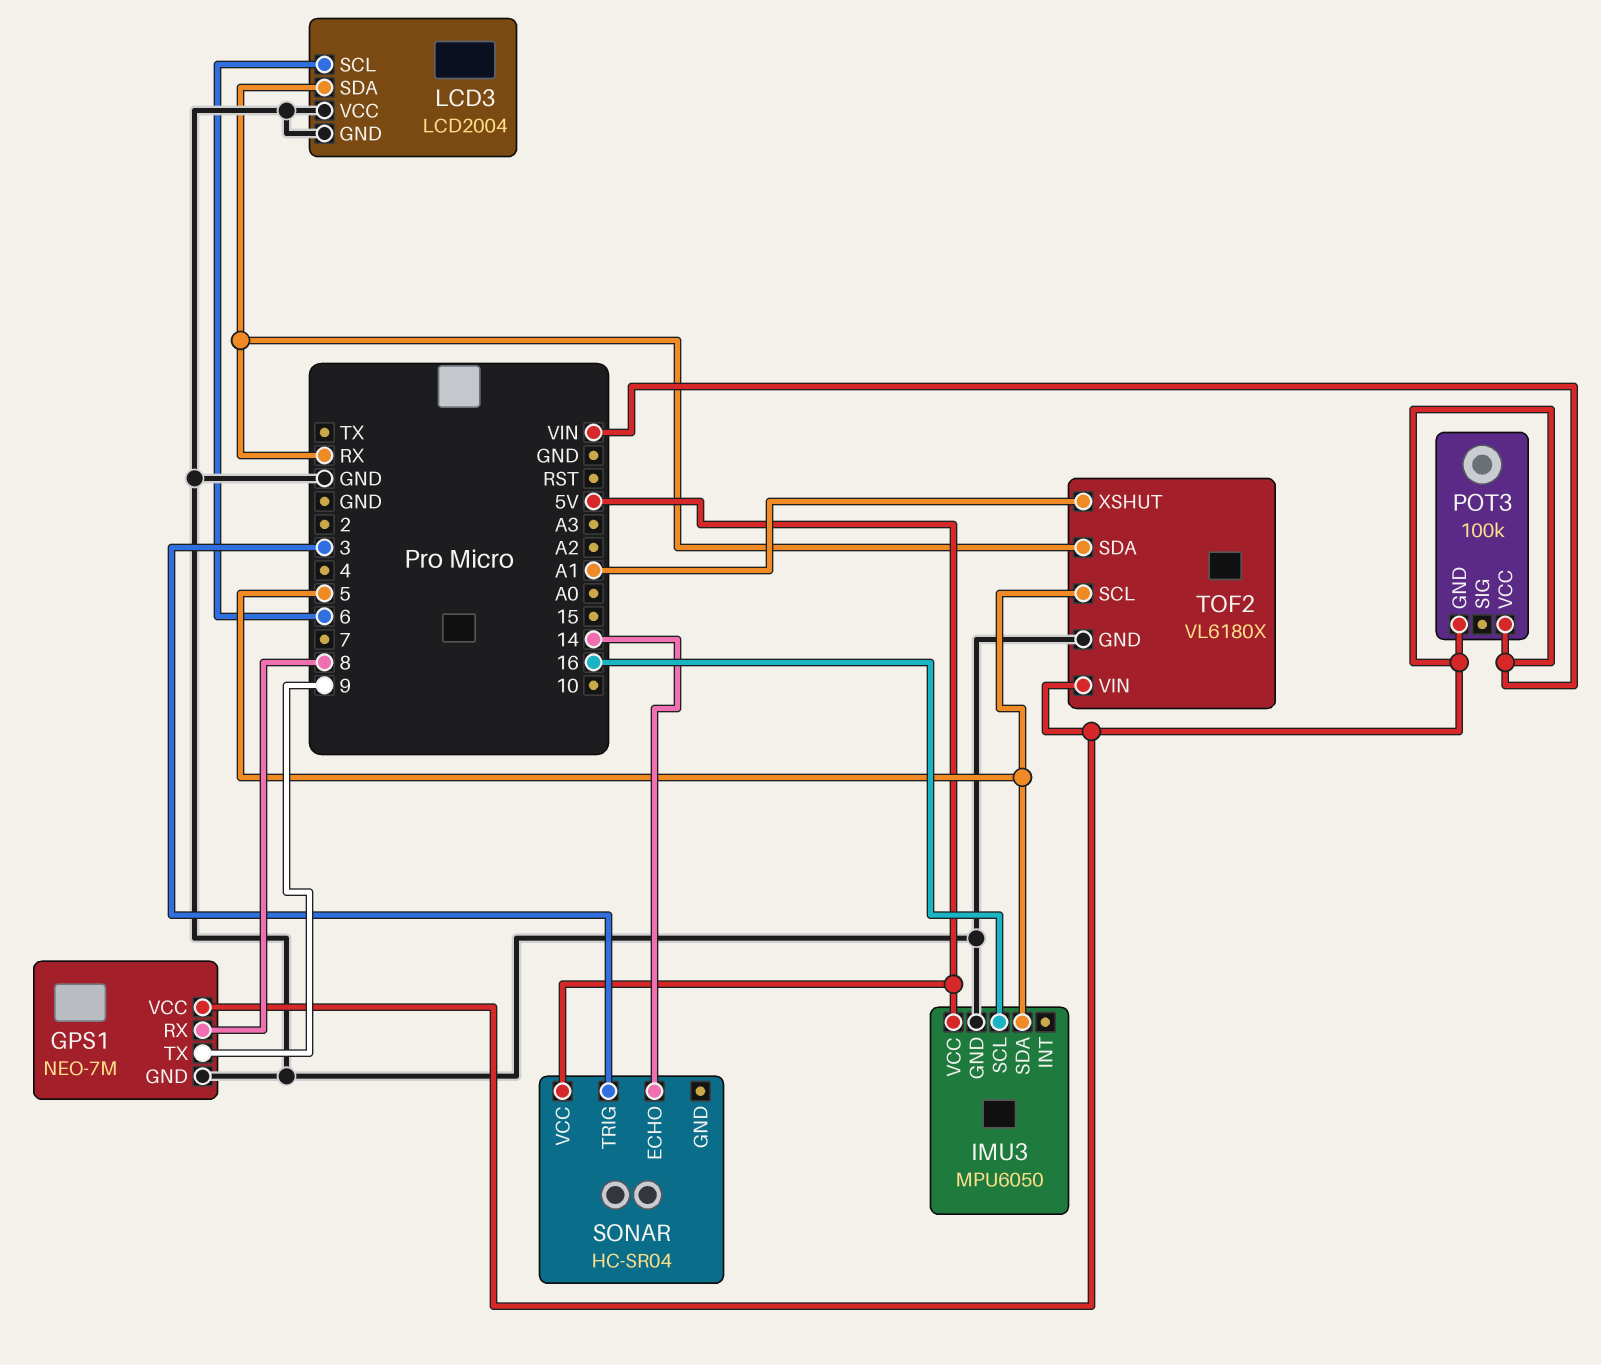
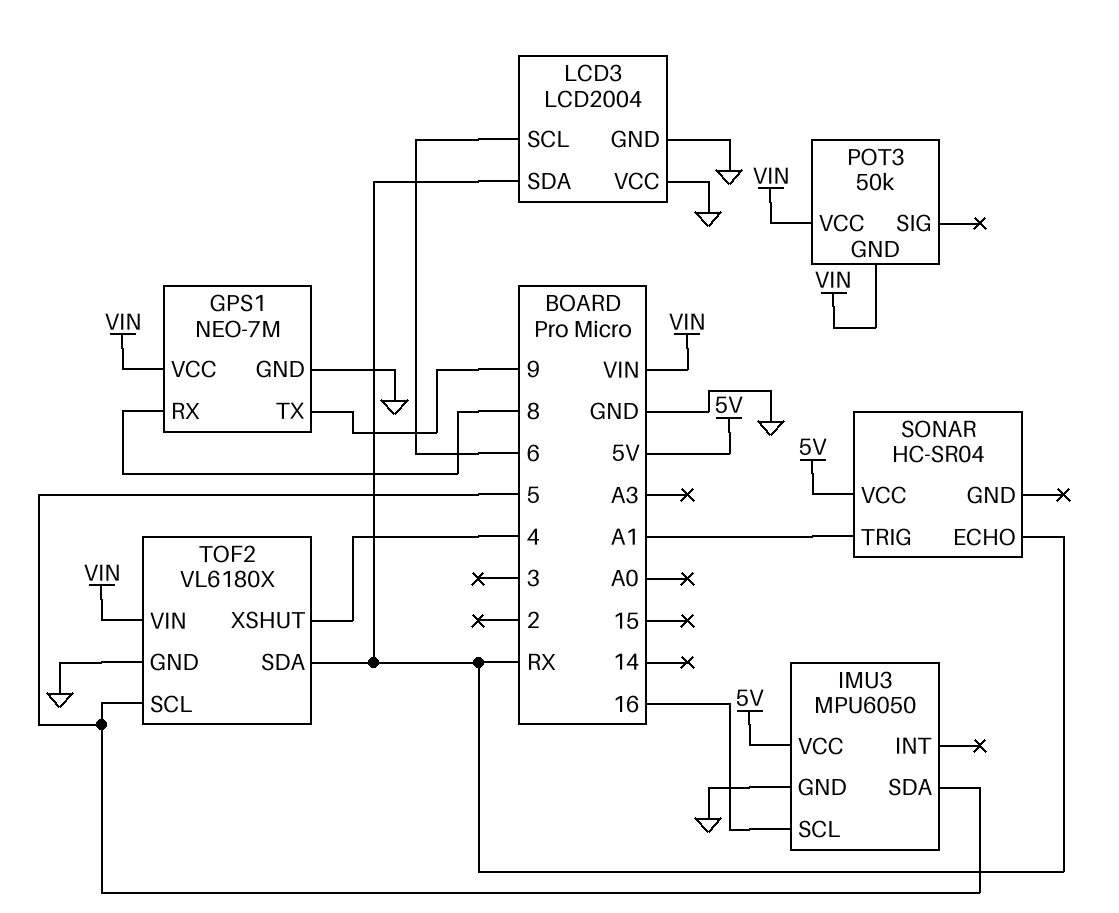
POT3: 100k -> 50k
SONAR pin ECHO: 14 -> RX
SONAR pin TRIG: 3 -> A1
TOF2 pin XSHUT: A1 -> 4

